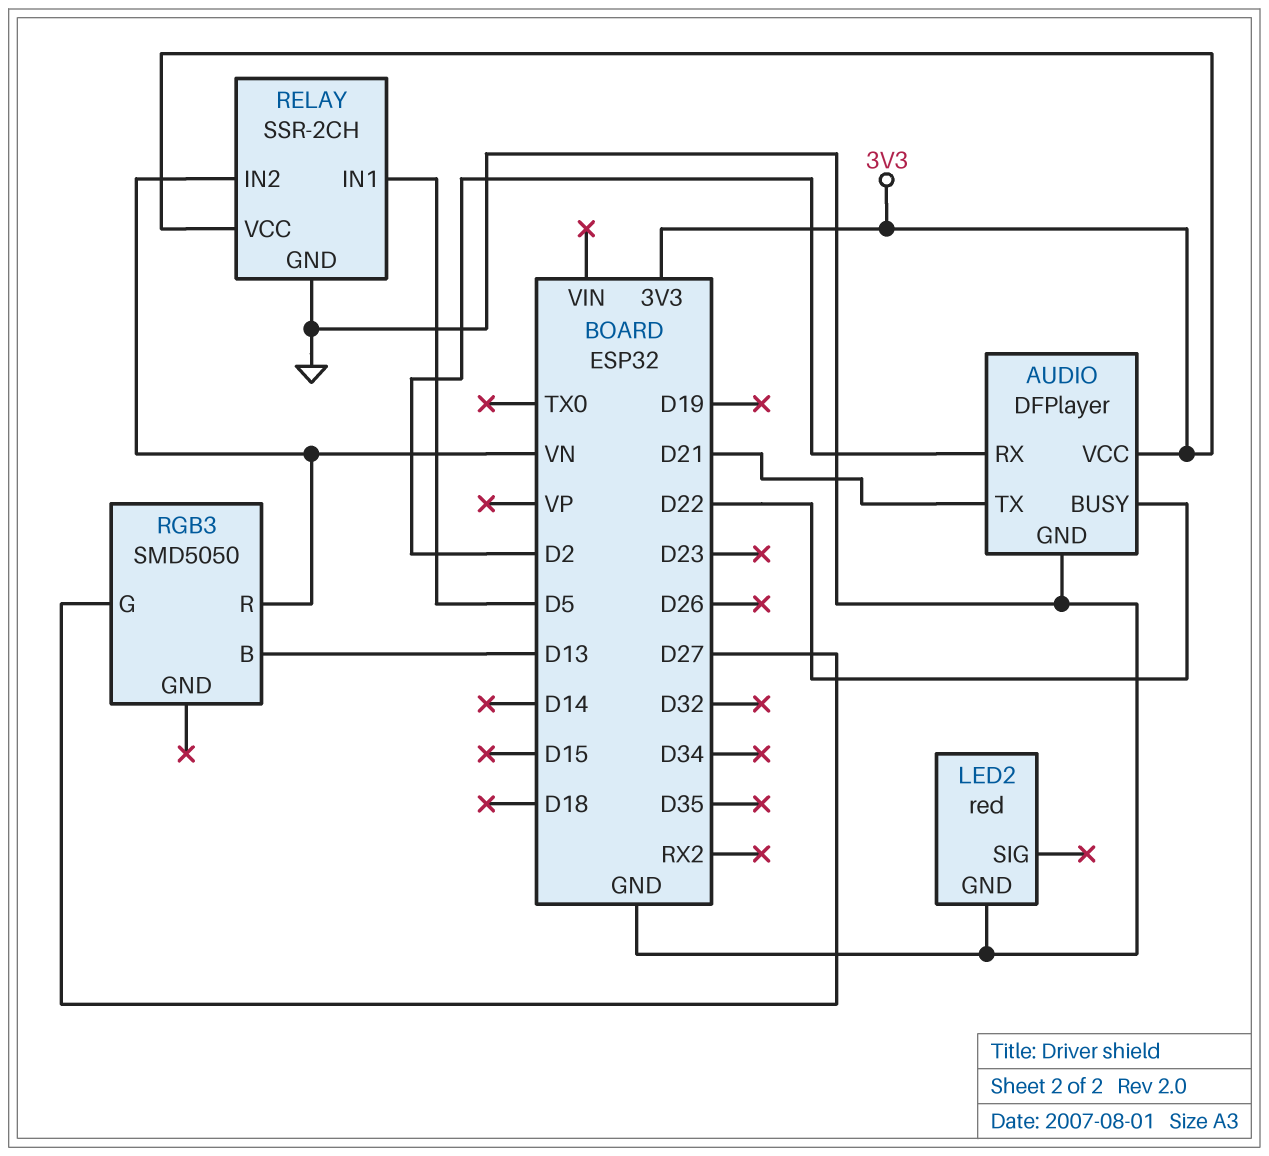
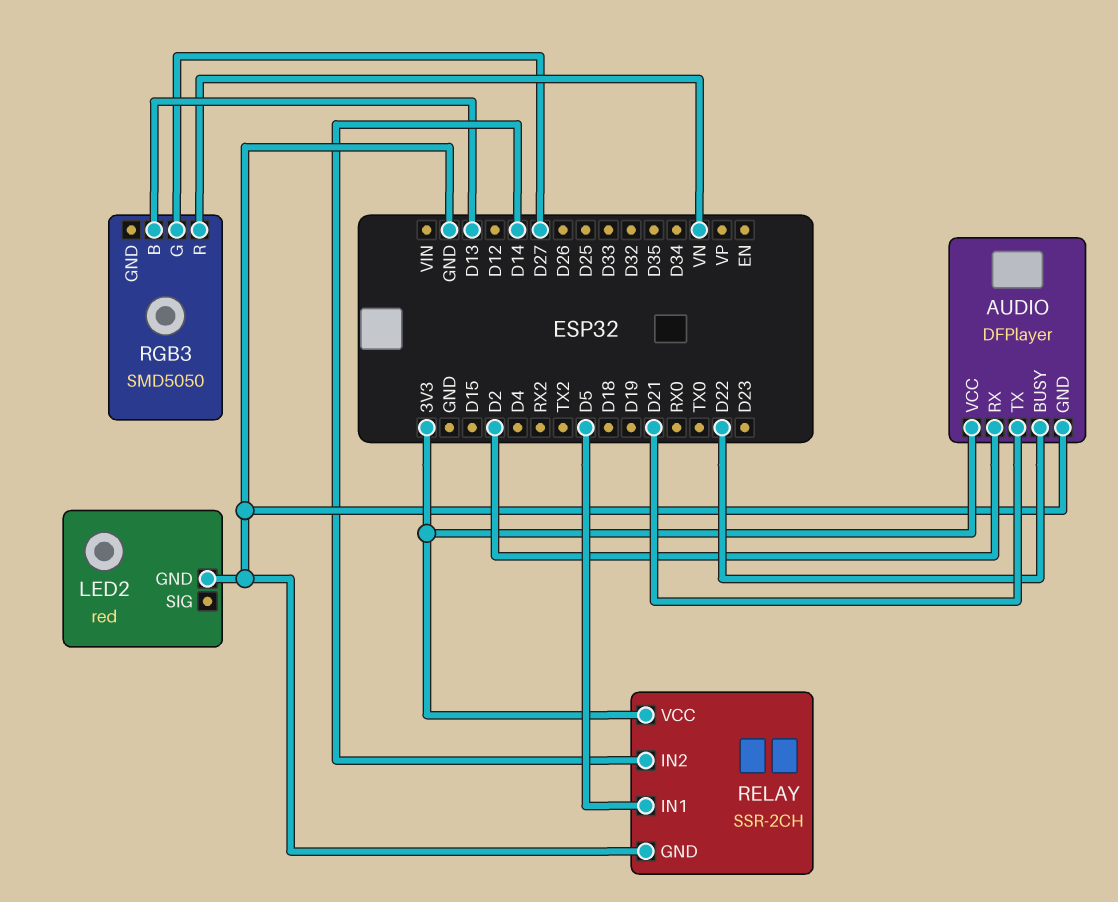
RELAY pin IN2: VN -> D14

